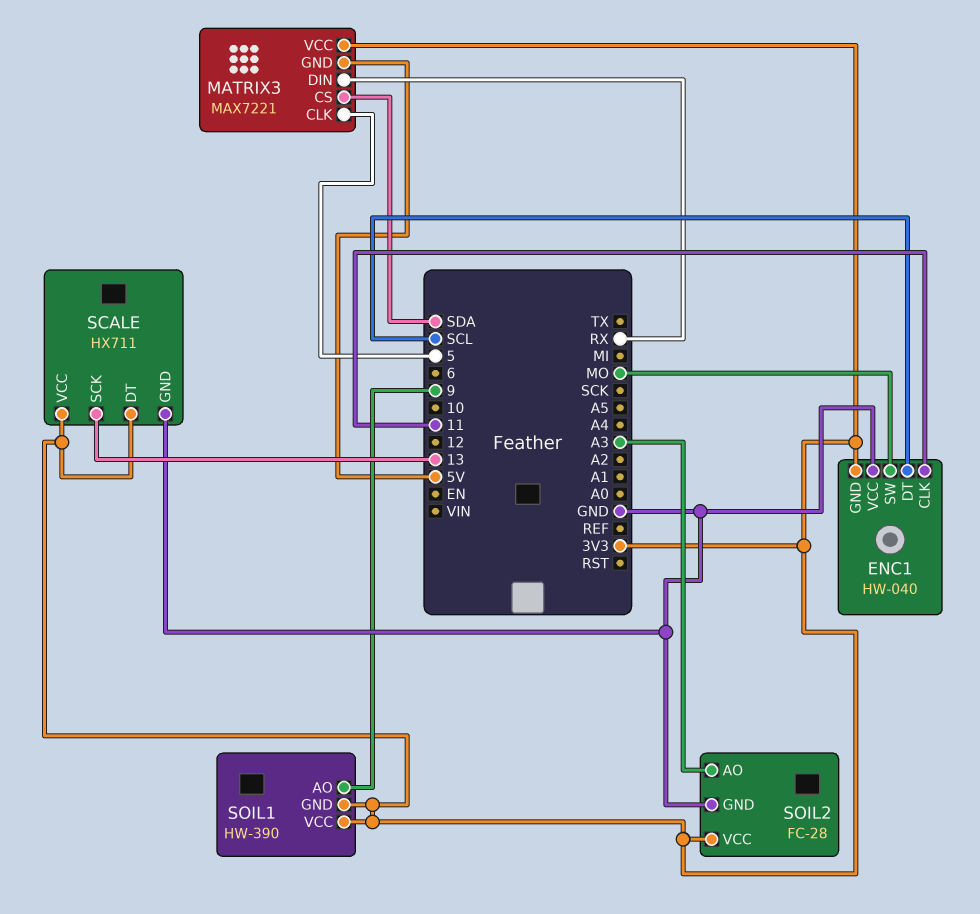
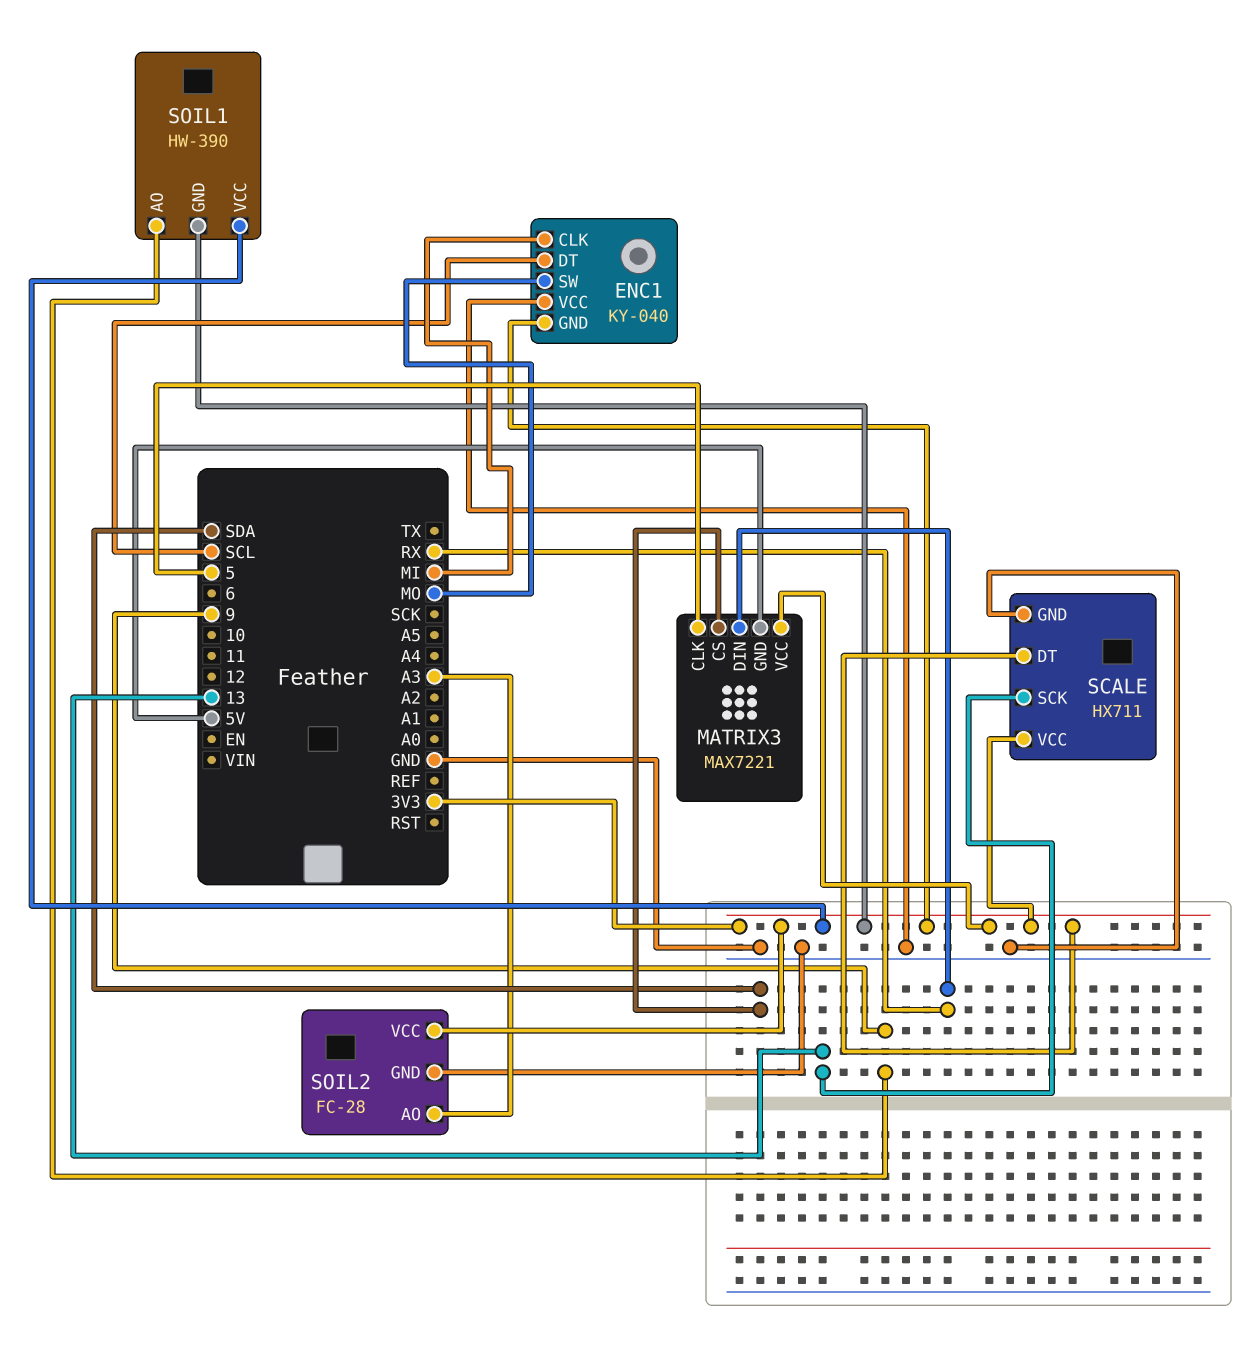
ENC1: HW-040 -> KY-040
ENC1 pin CLK: 11 -> MI

